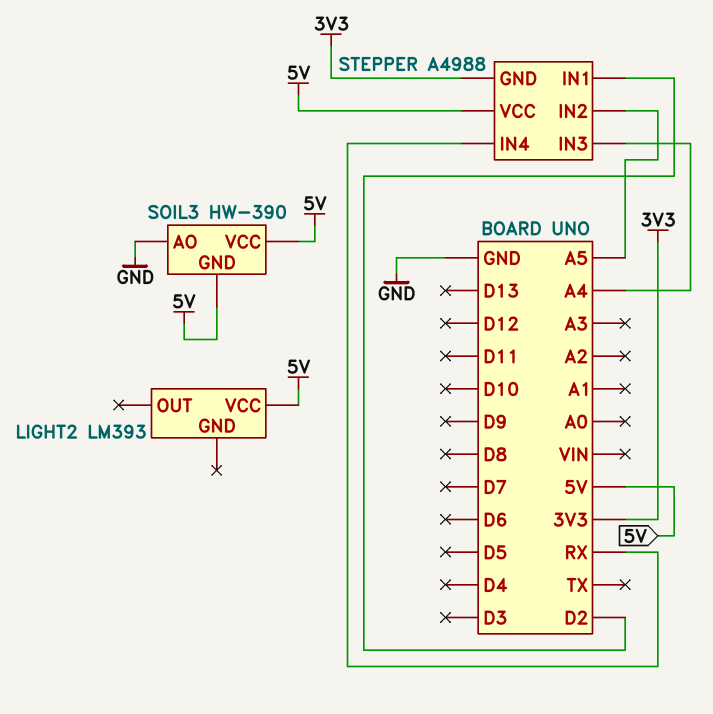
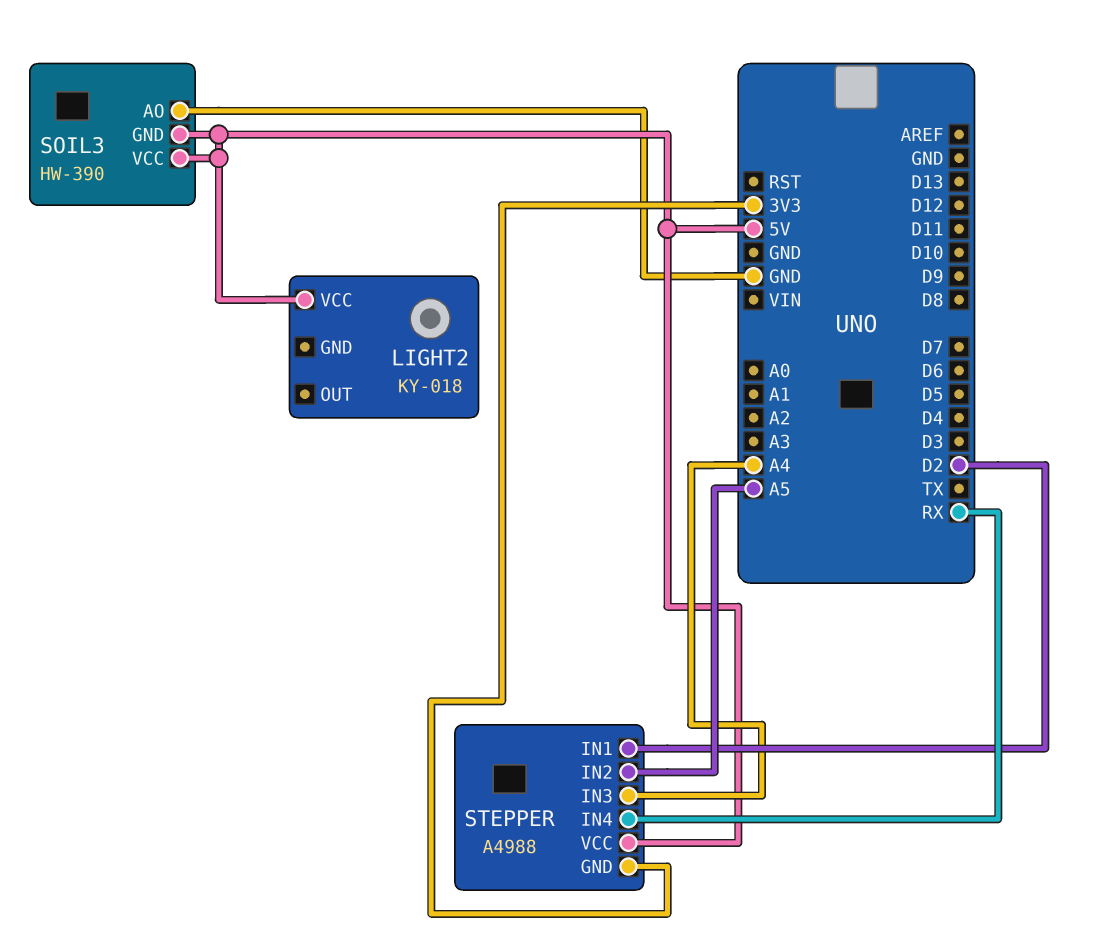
LIGHT2: LM393 -> KY-018

